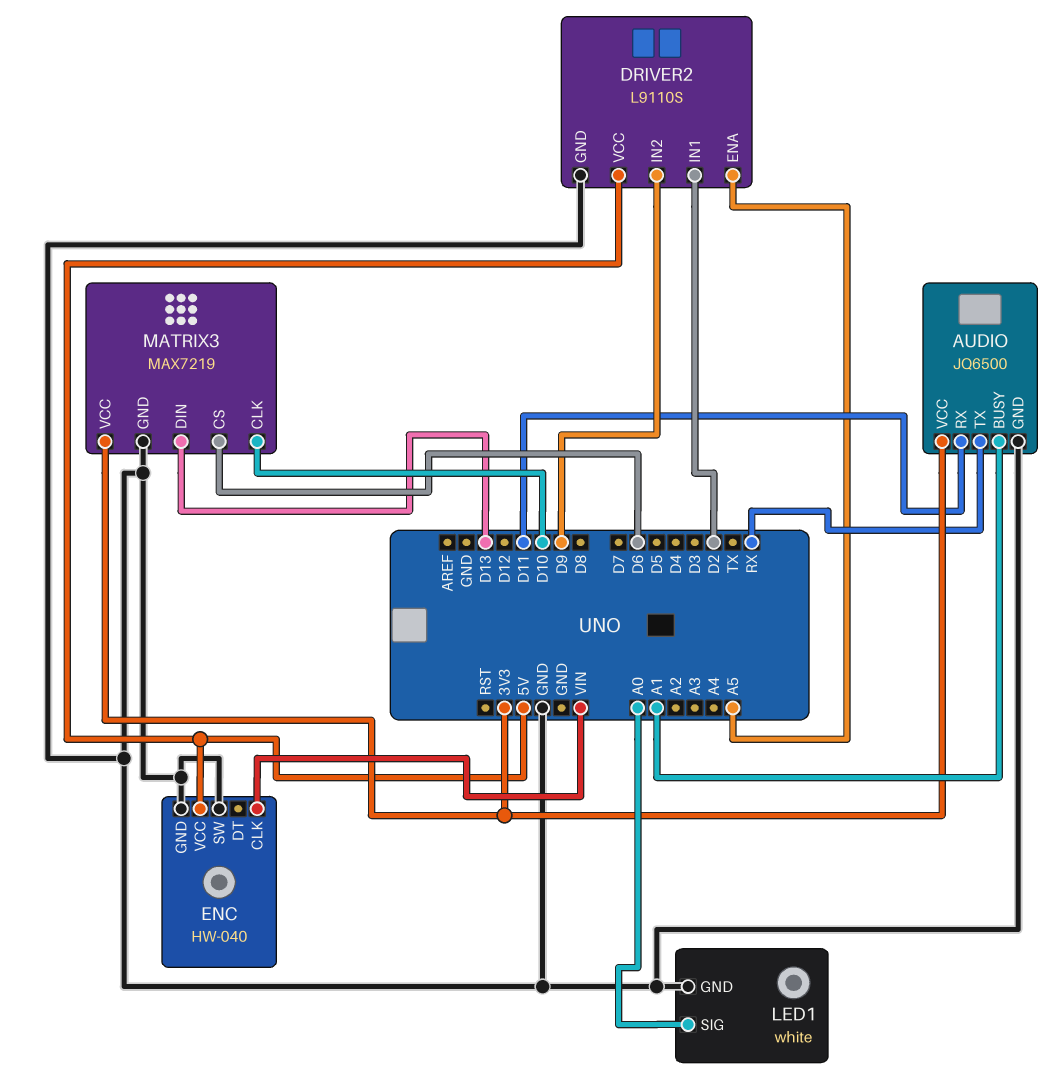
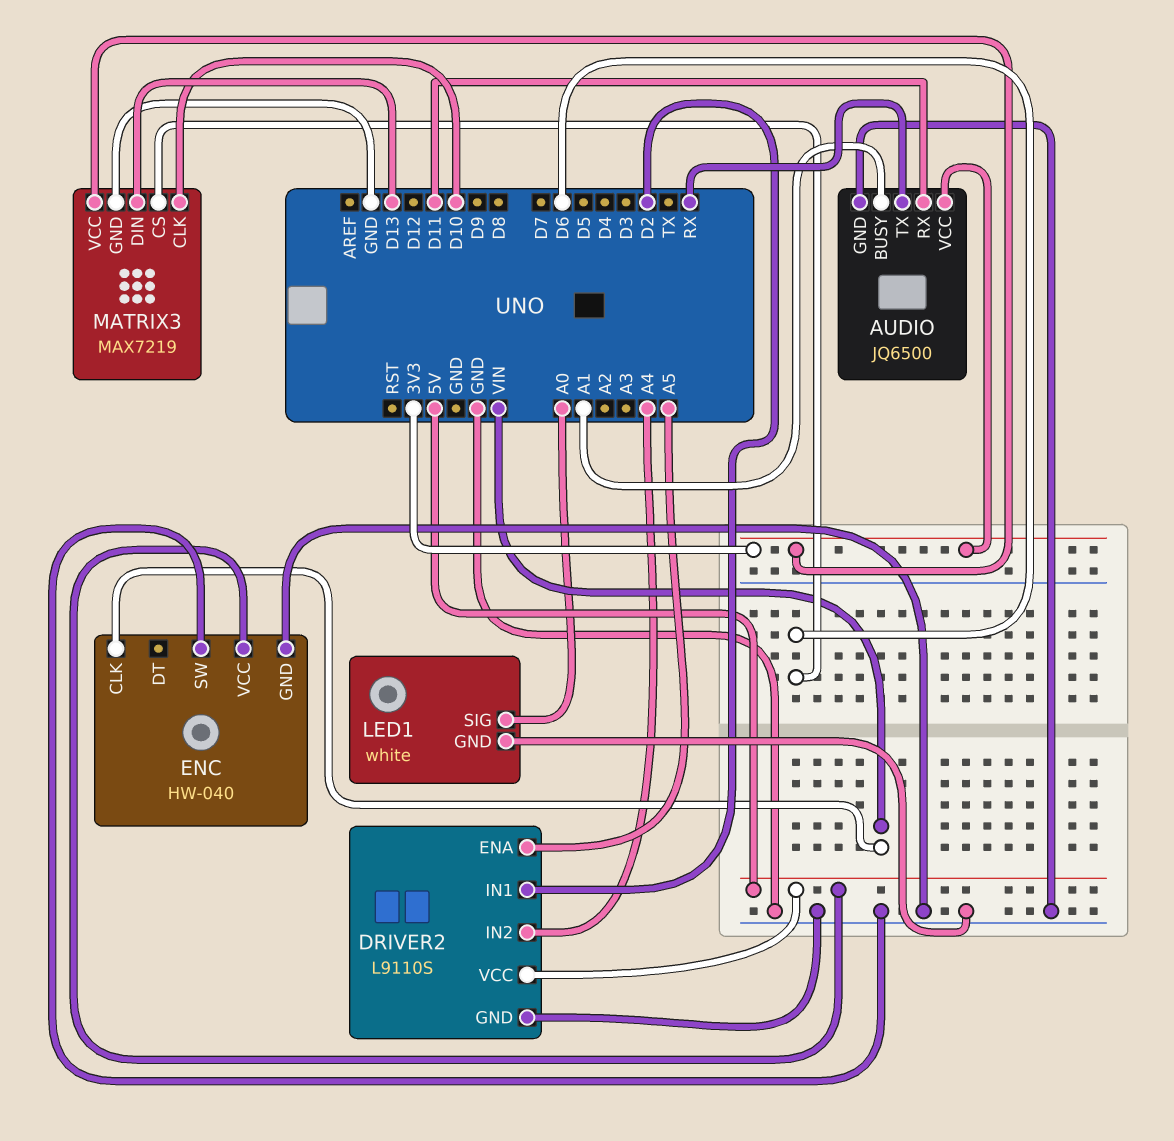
DRIVER2 pin IN2: D9 -> A4

